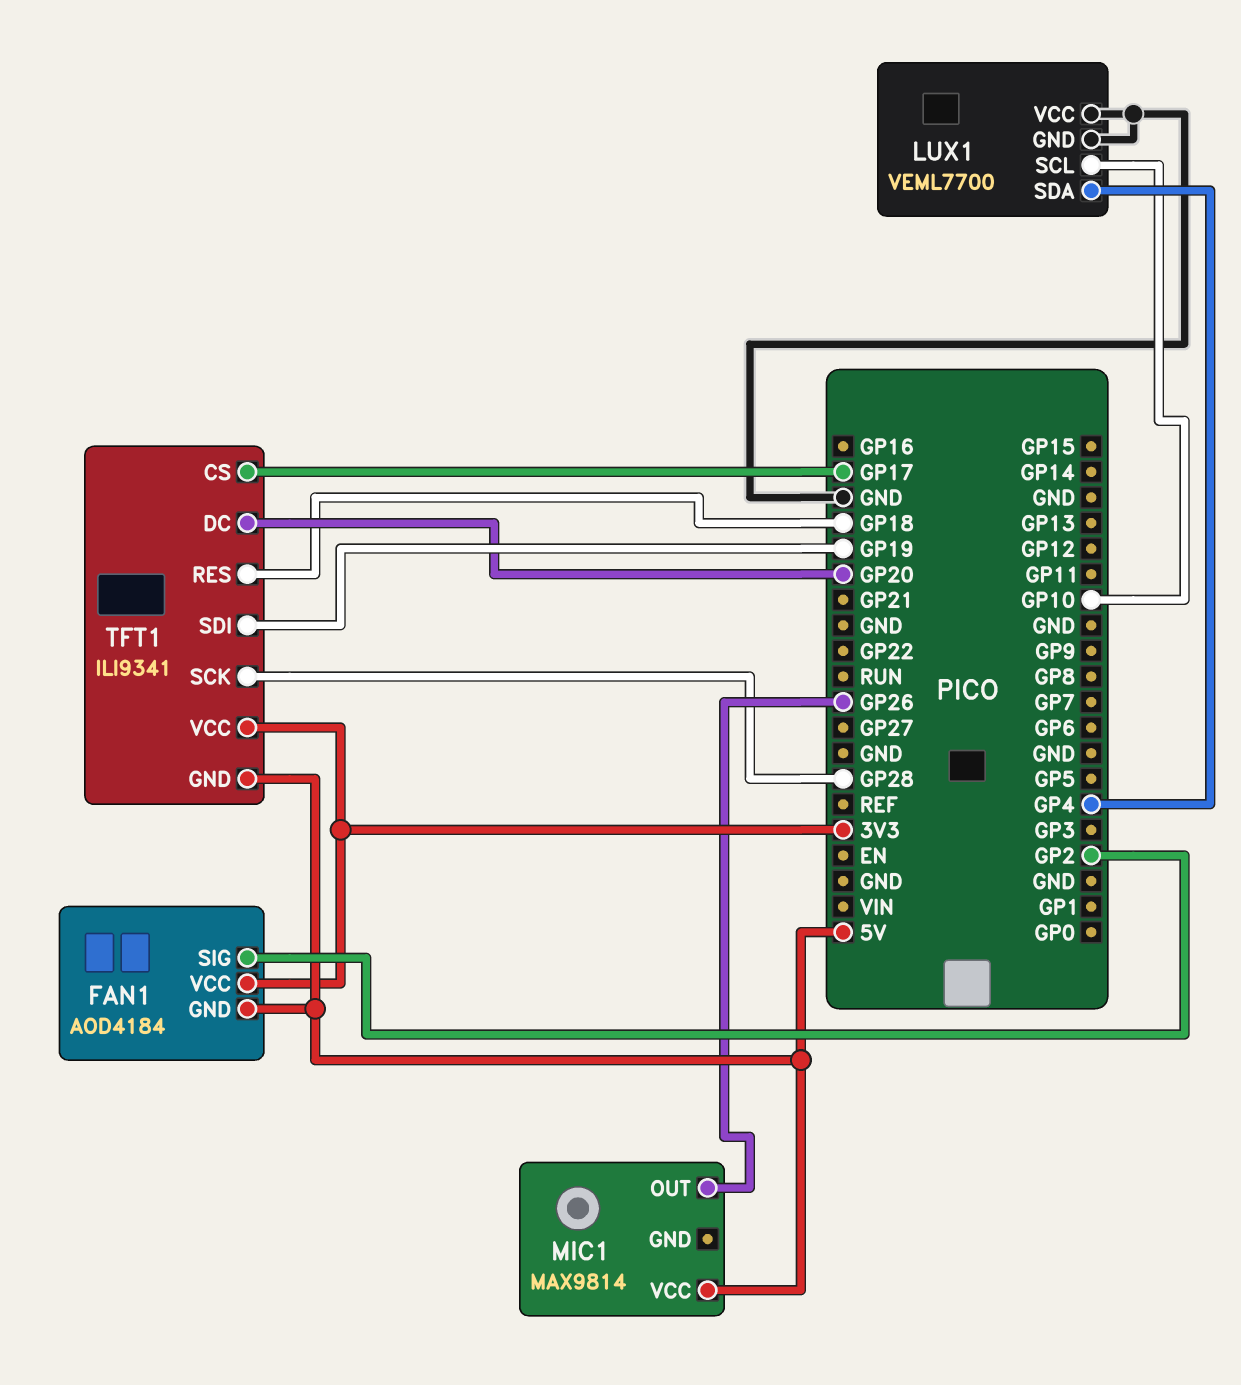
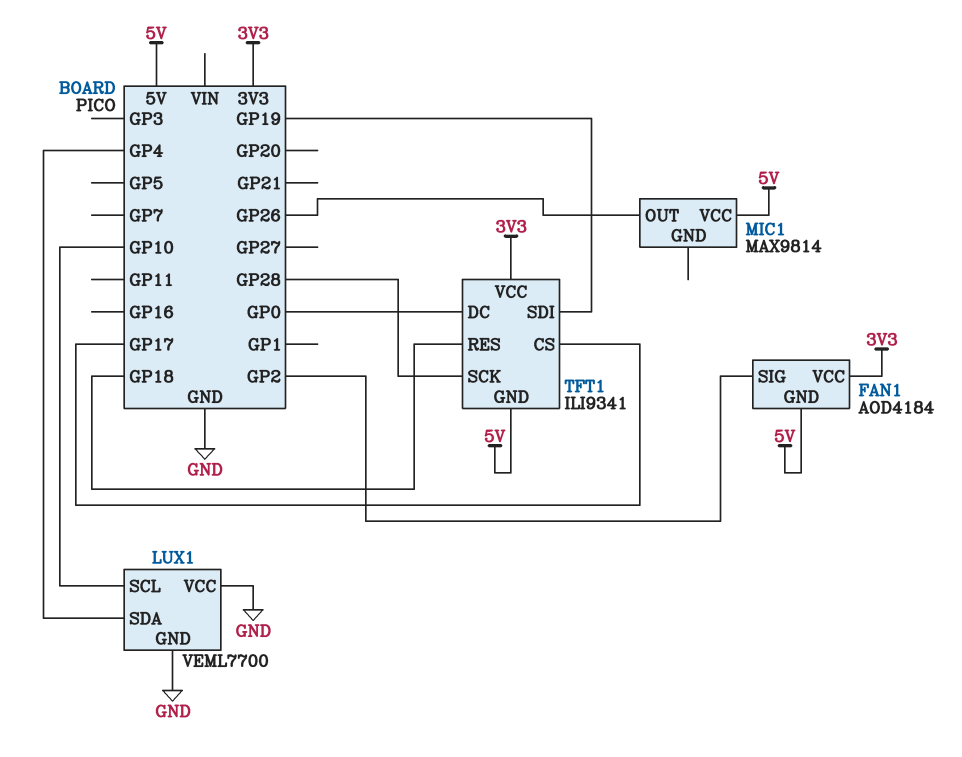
TFT1 pin DC: GP20 -> GP0

